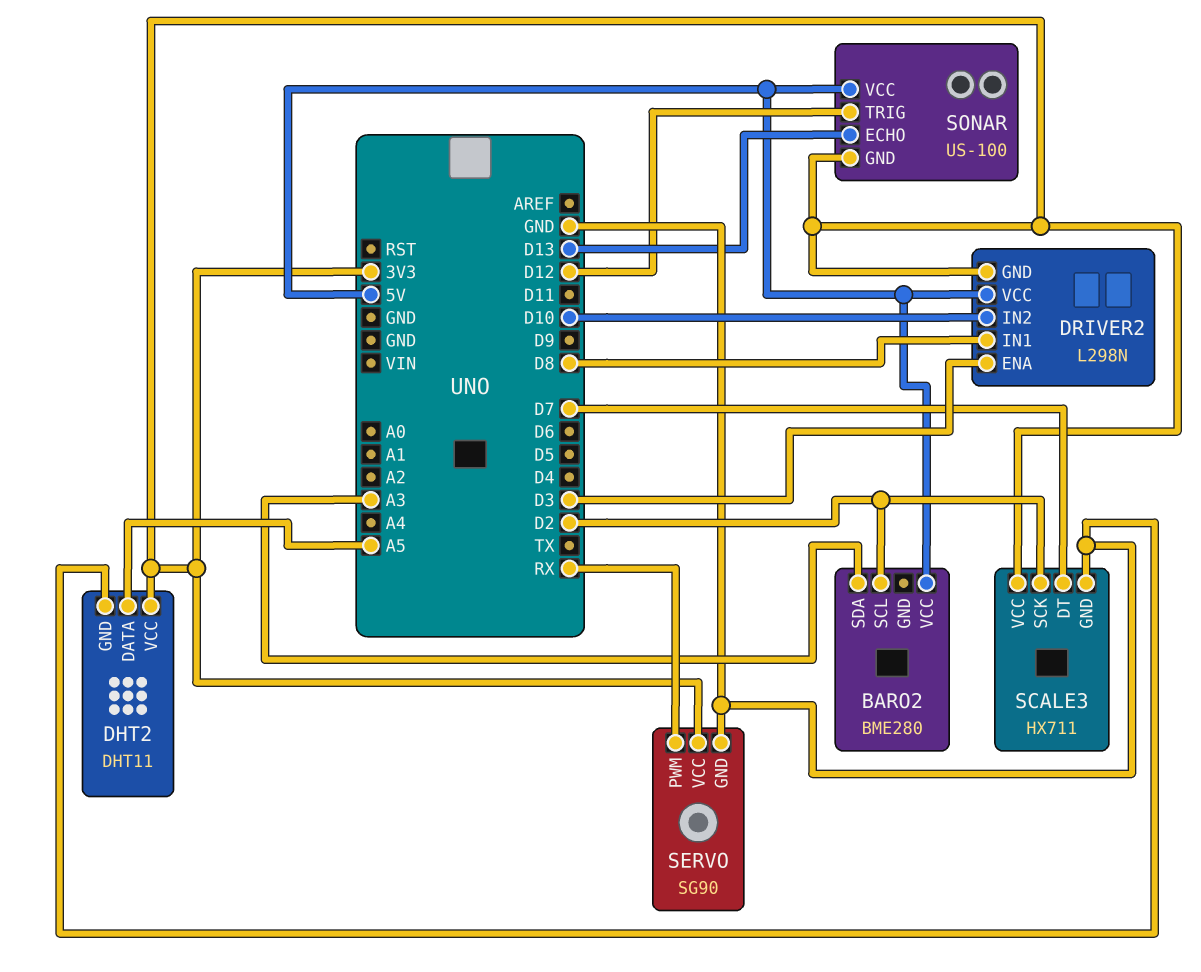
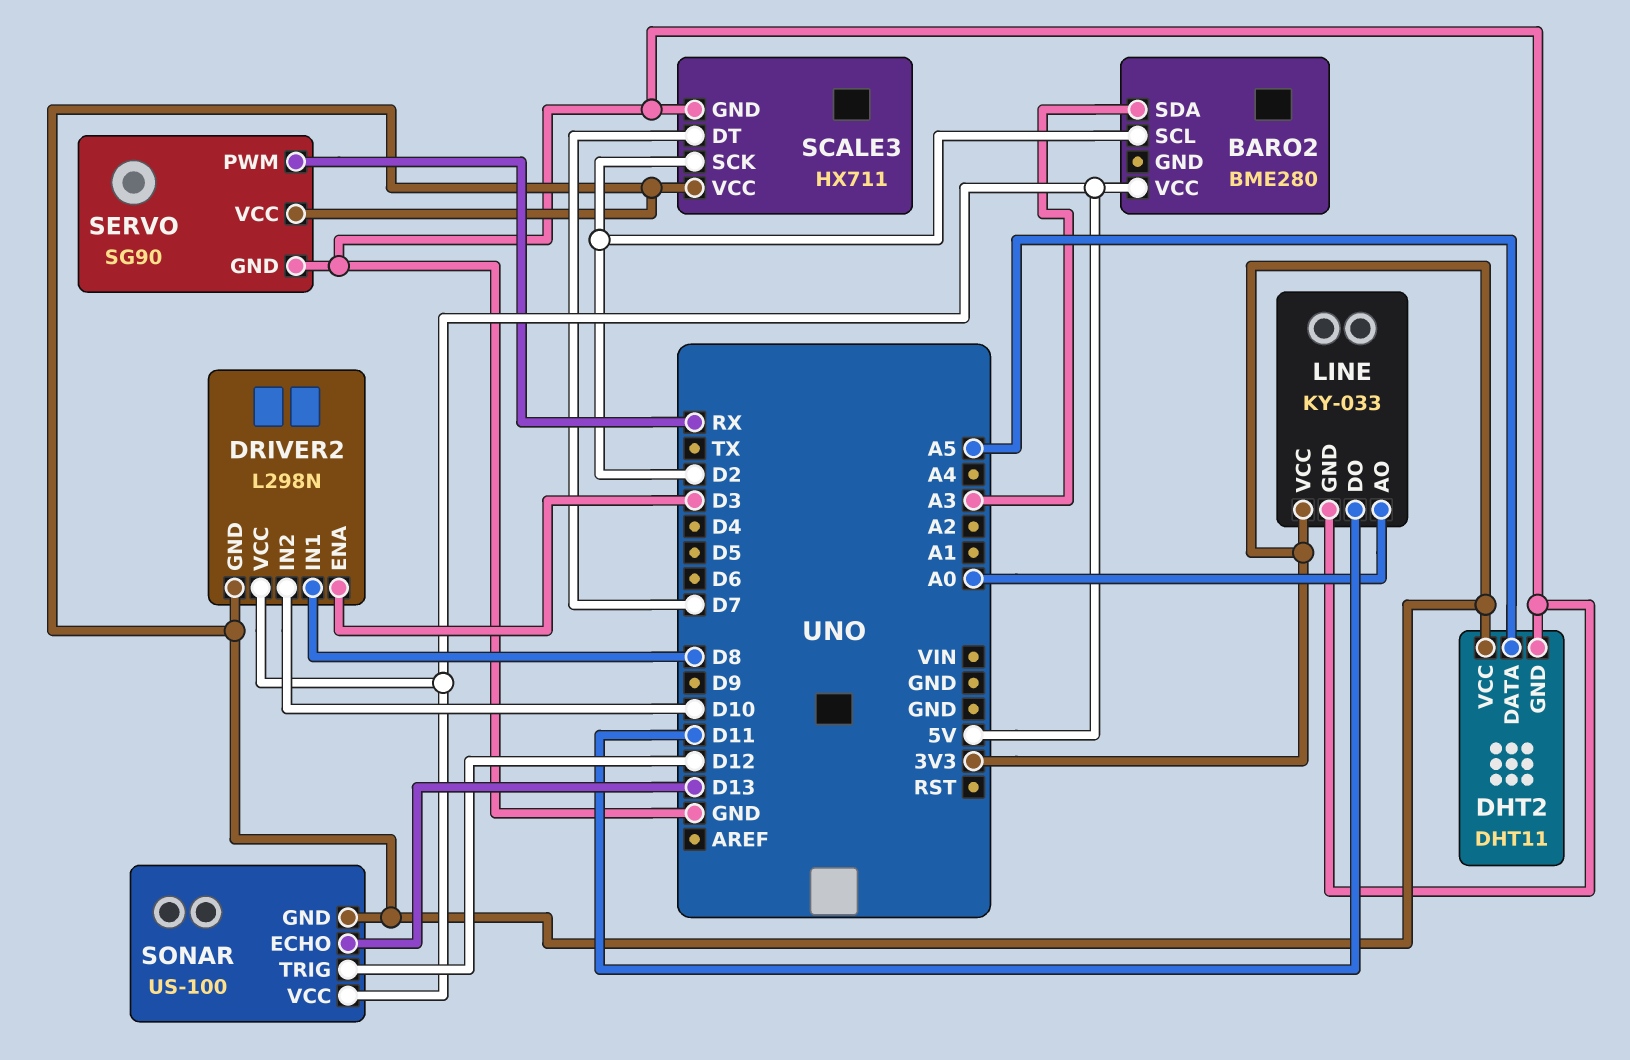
LINE: none -> KY-033
LINE pin AO: none -> A0
LINE pin DO: none -> D11
LINE pin GND: none -> GND
LINE pin VCC: none -> 3V3

